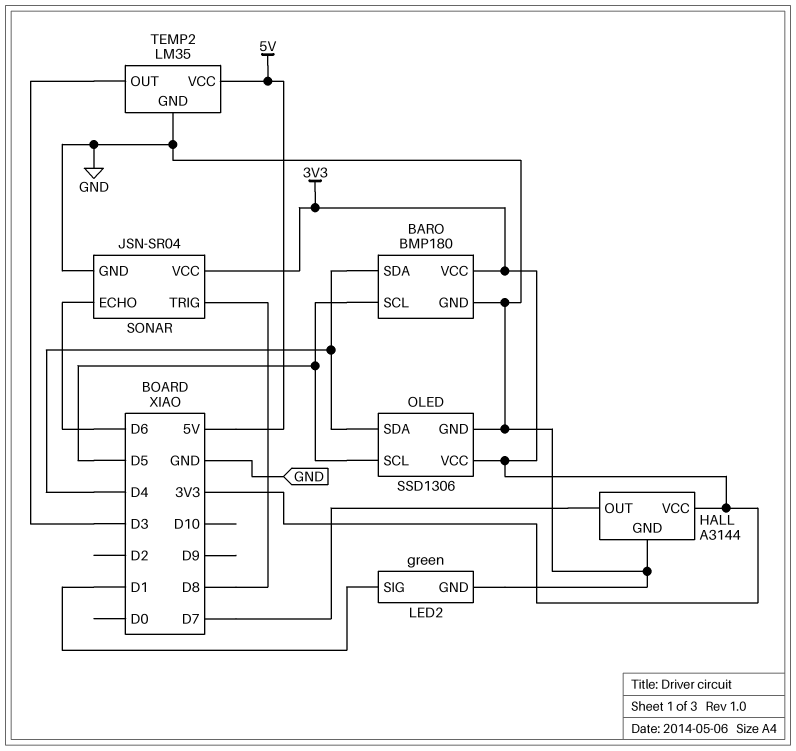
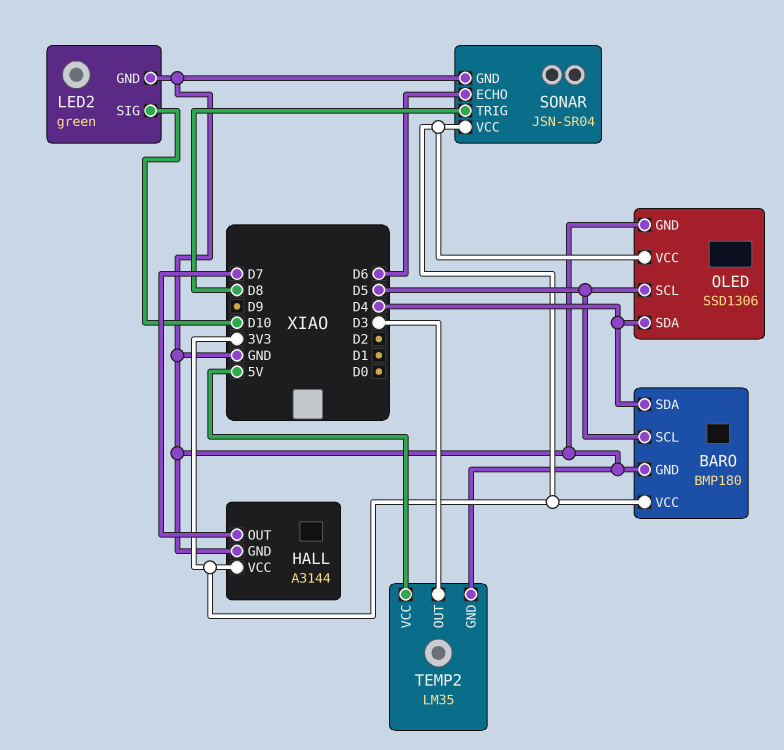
LED2 pin SIG: D1 -> D10

